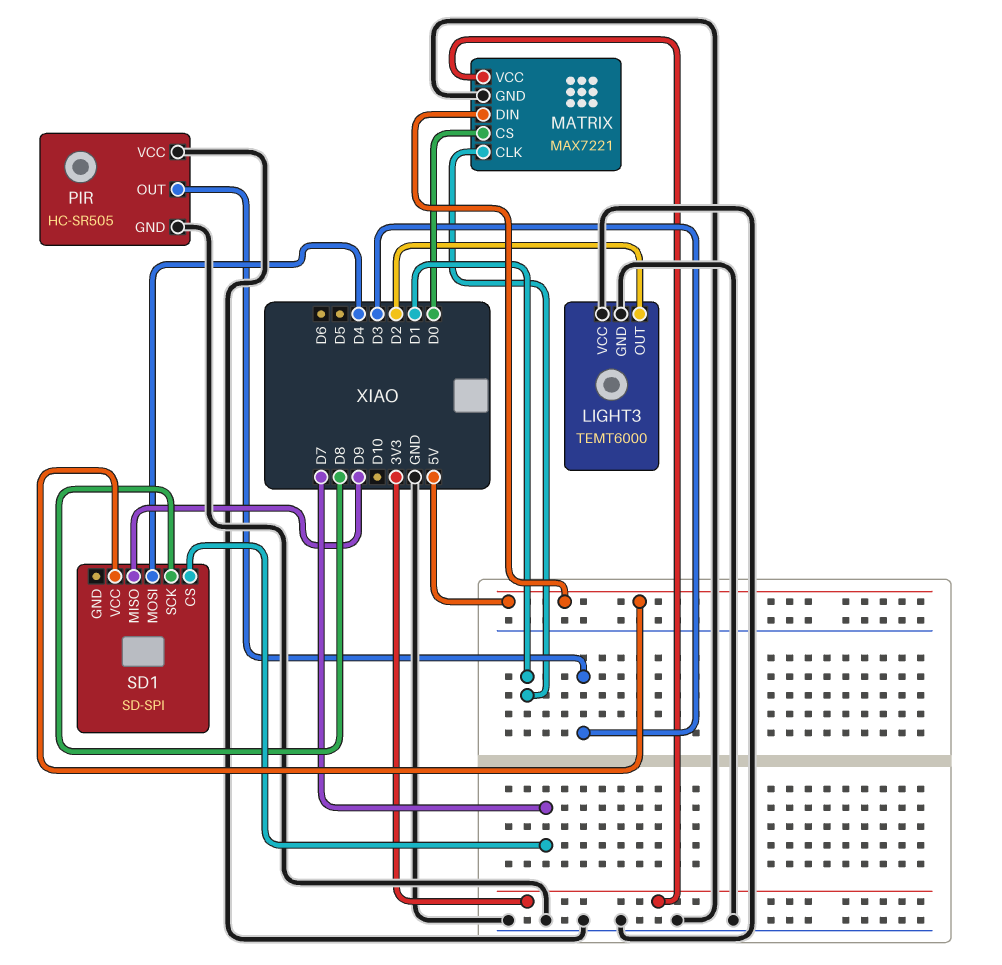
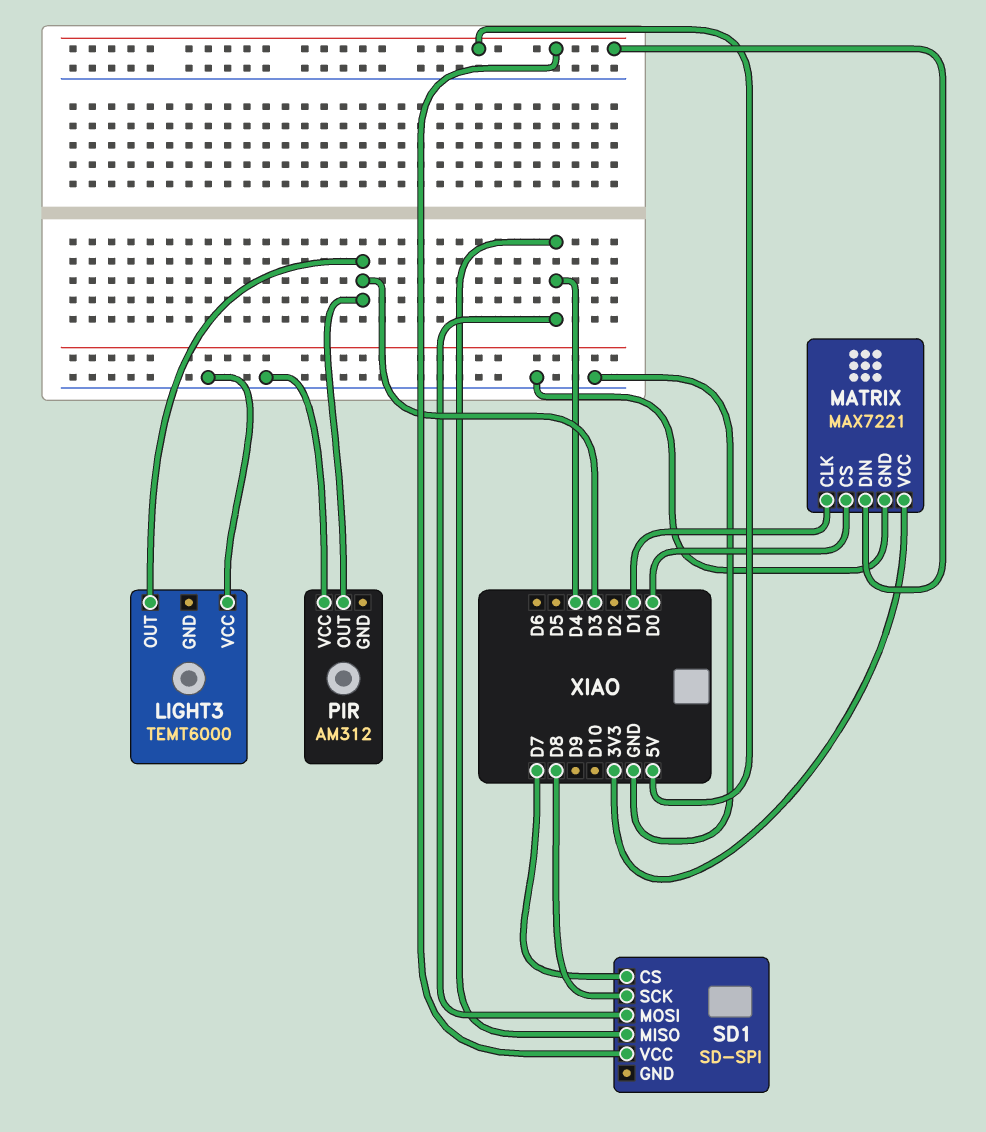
LIGHT3 pin GND: GND -> none
LIGHT3 pin OUT: D2 -> D3
PIR: HC-SR505 -> AM312
PIR pin GND: GND -> none
SD1 pin MISO: D9 -> D4

